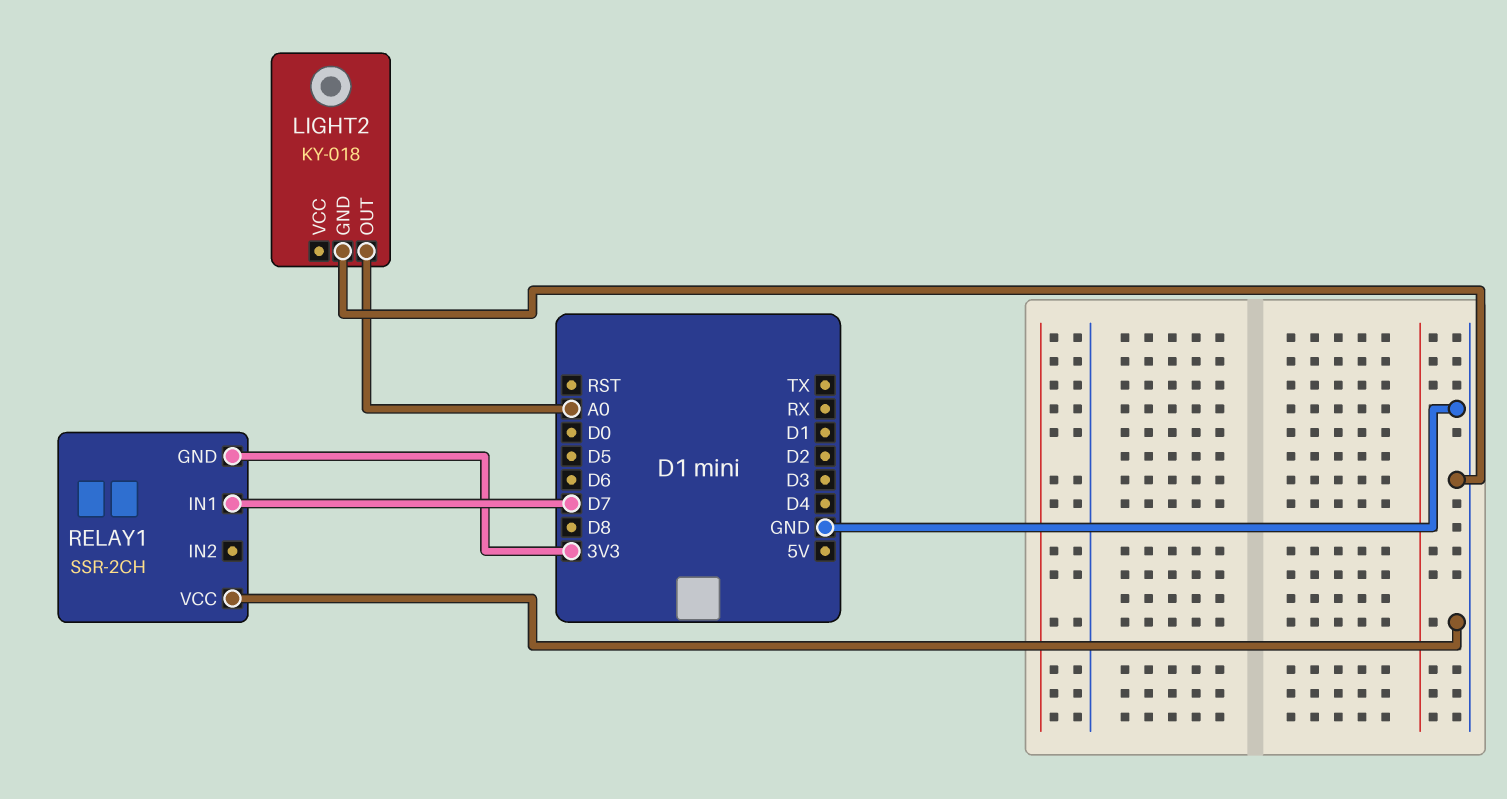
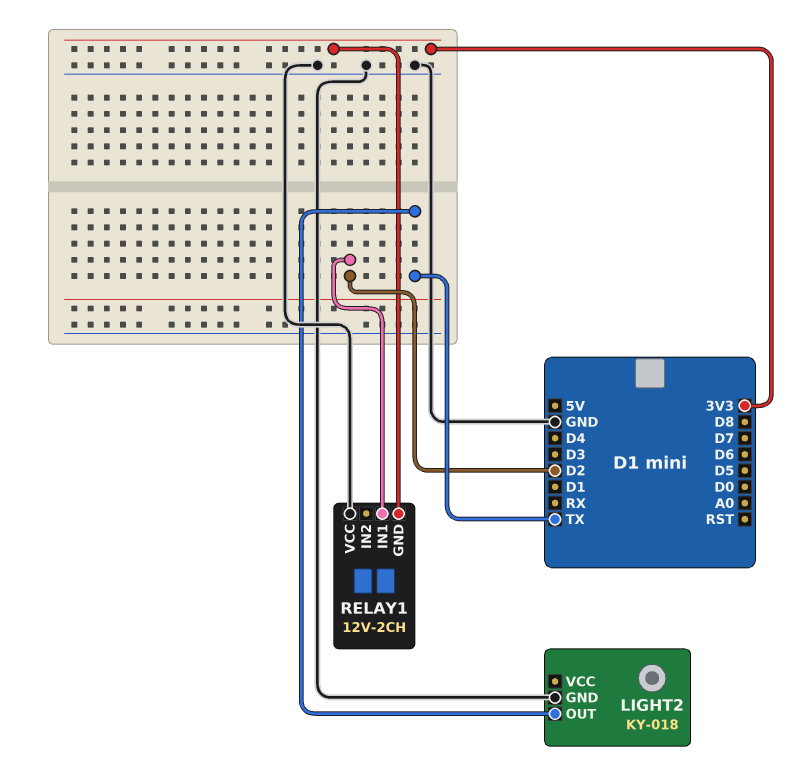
LIGHT2 pin OUT: A0 -> TX
RELAY1: SSR-2CH -> 12V-2CH
RELAY1 pin IN1: D7 -> D2

